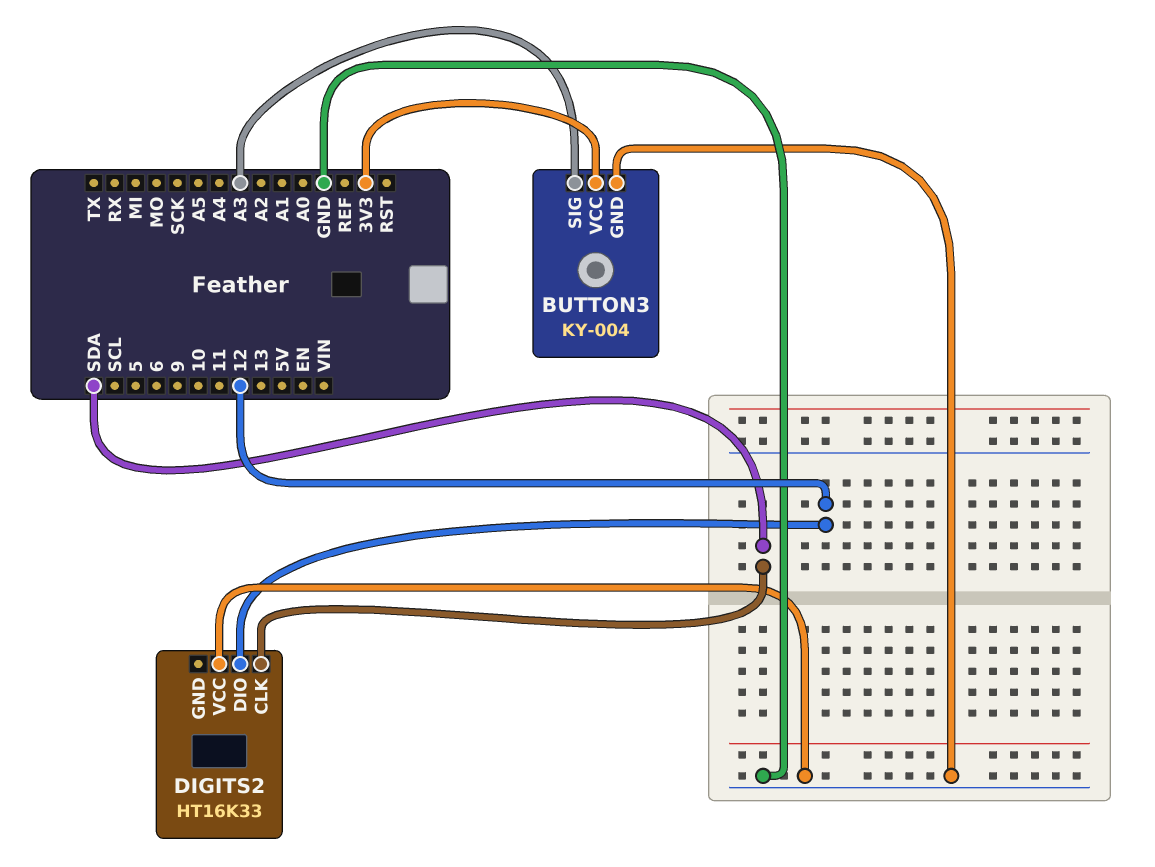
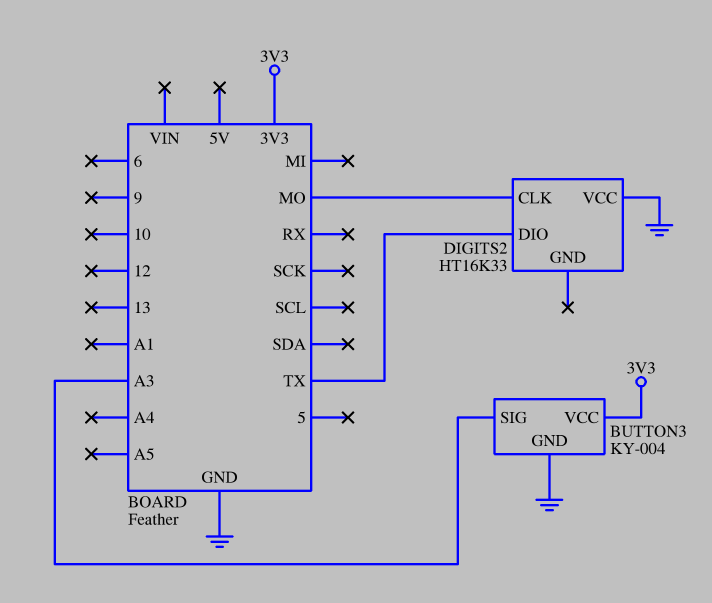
DIGITS2 pin CLK: SDA -> MO
DIGITS2 pin DIO: 12 -> TX

